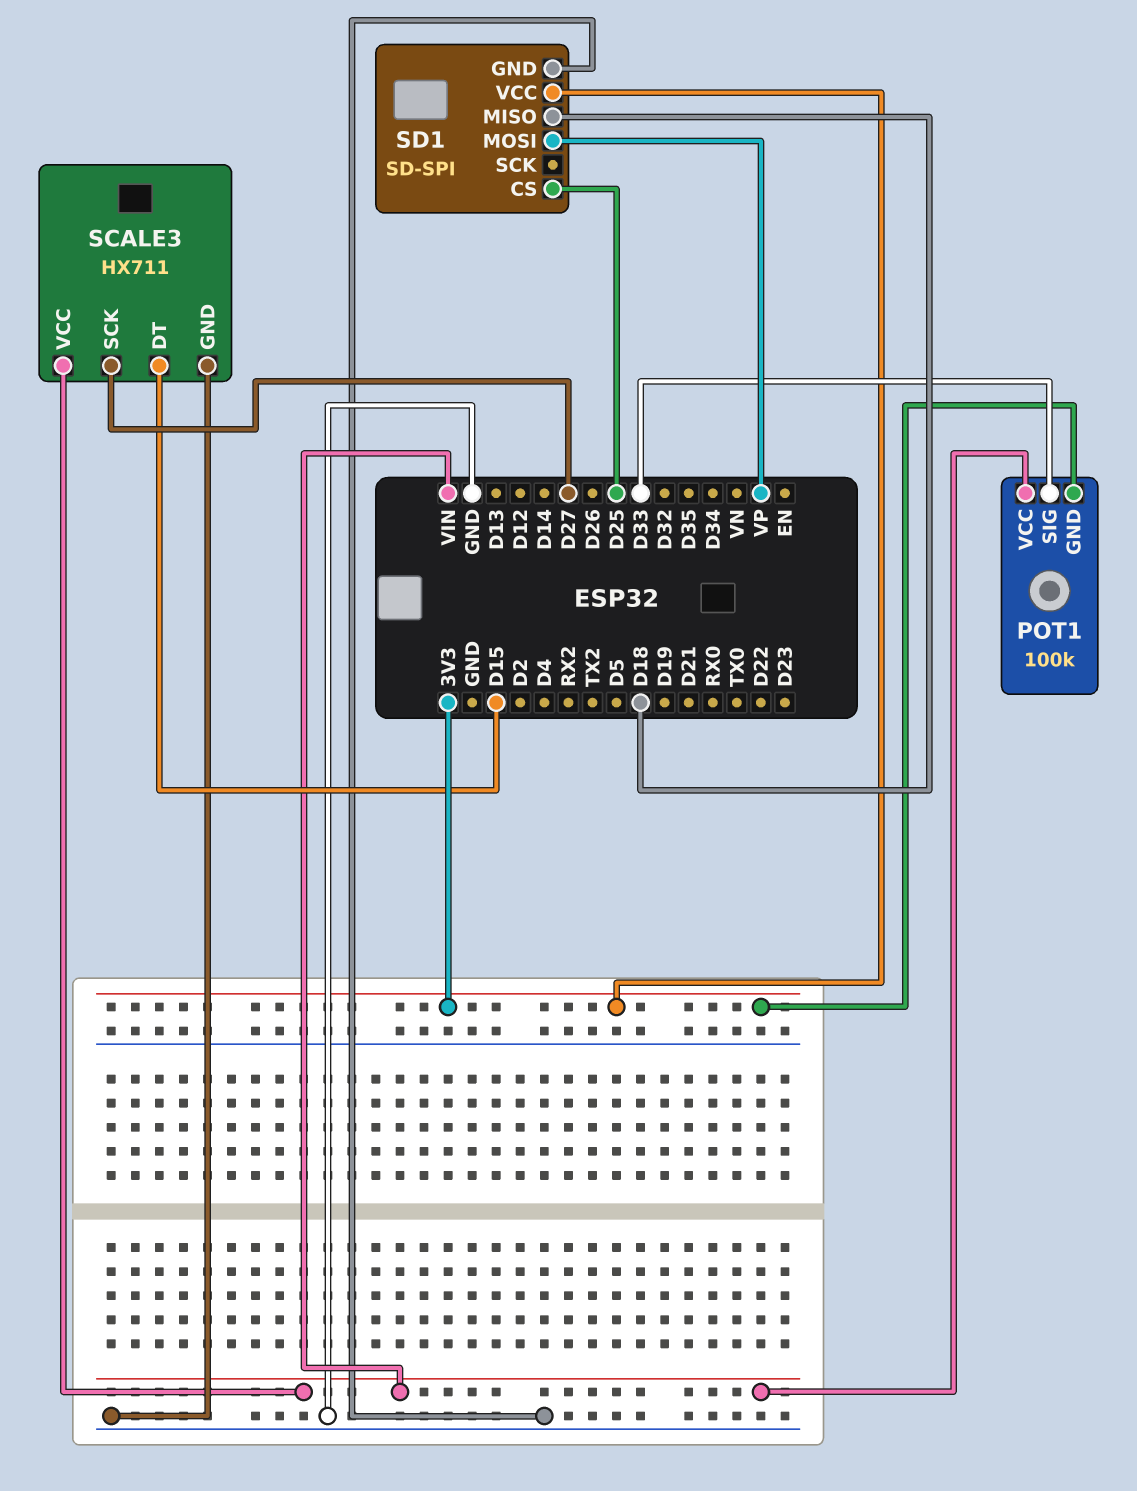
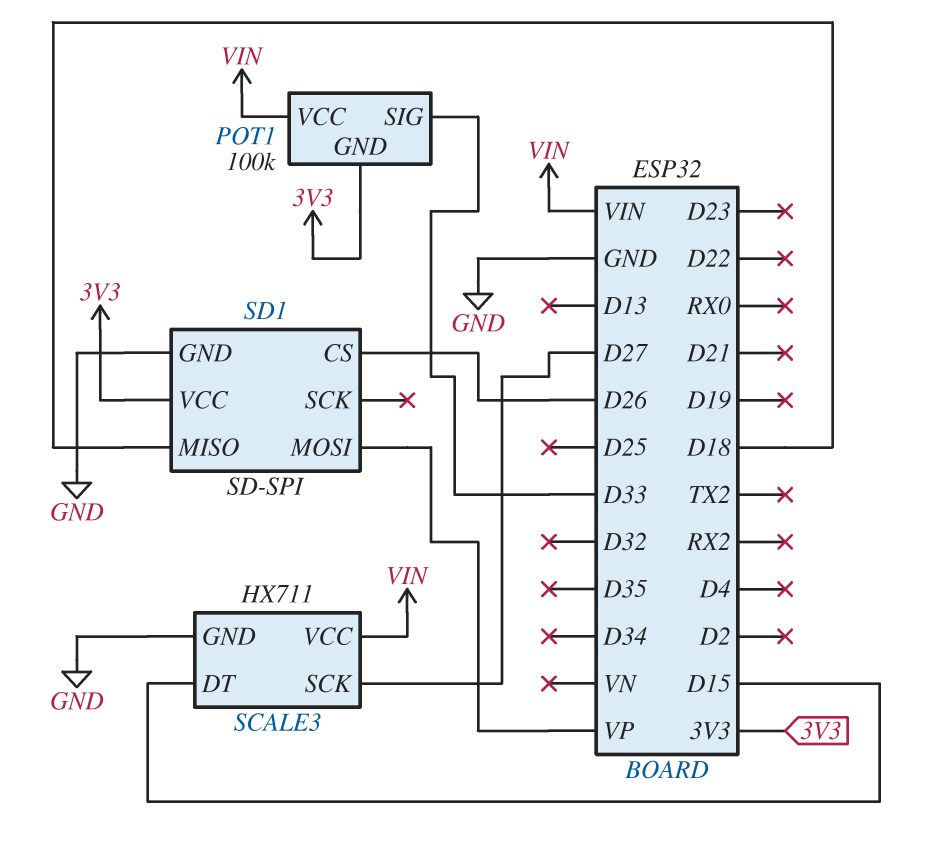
SD1 pin CS: D25 -> D26

